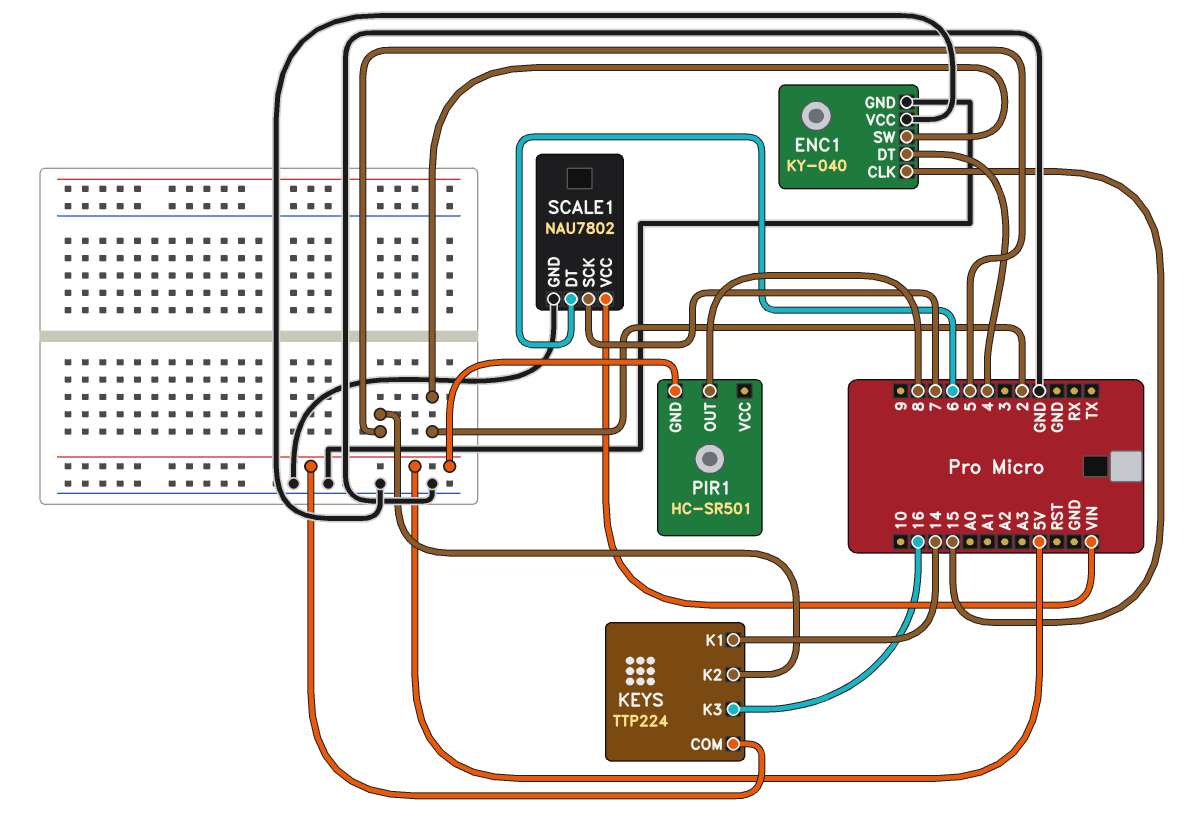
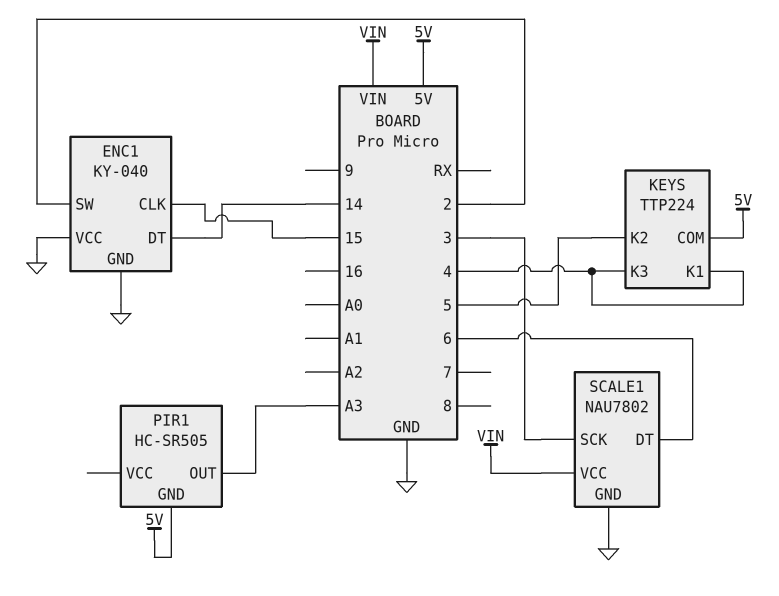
ENC1 pin DT: 4 -> 14
KEYS pin K1: 14 -> 4
KEYS pin K3: 16 -> 4
PIR1: HC-SR501 -> HC-SR505
PIR1 pin OUT: 8 -> A3
SCALE1 pin SCK: 7 -> 3

